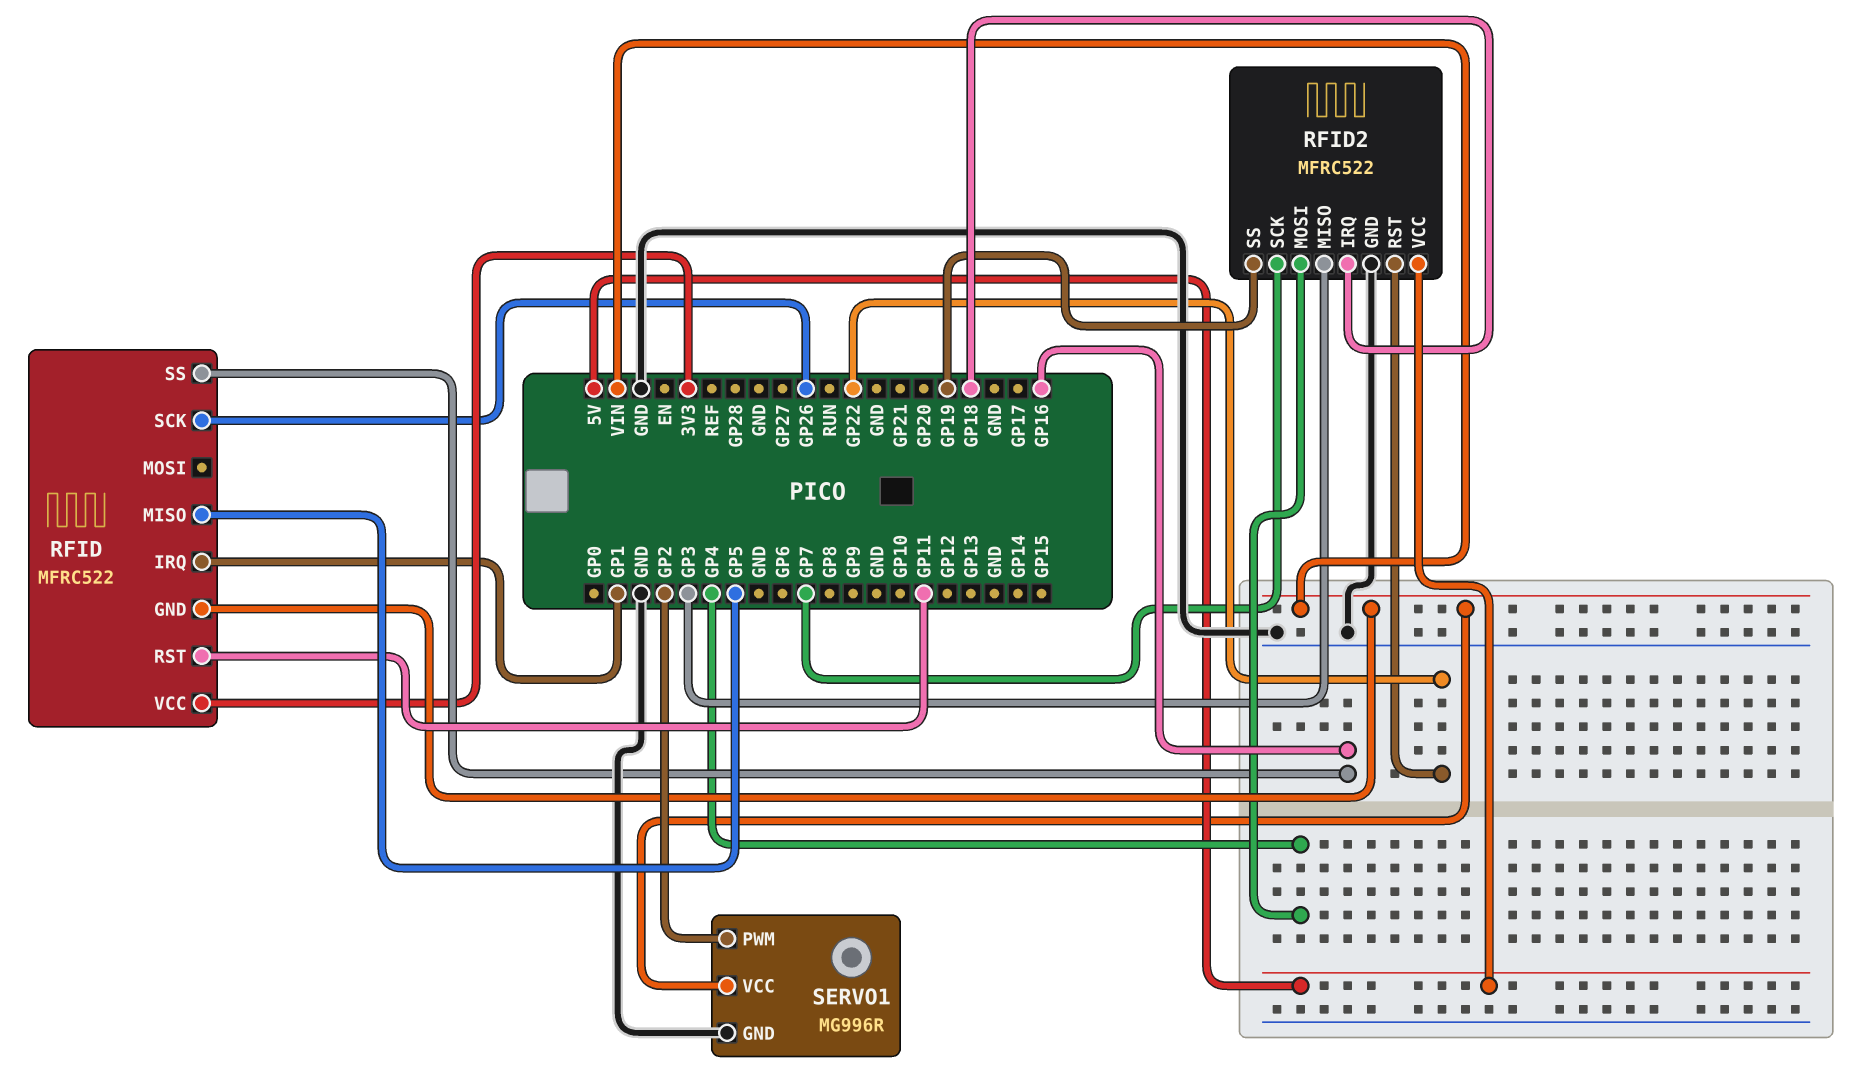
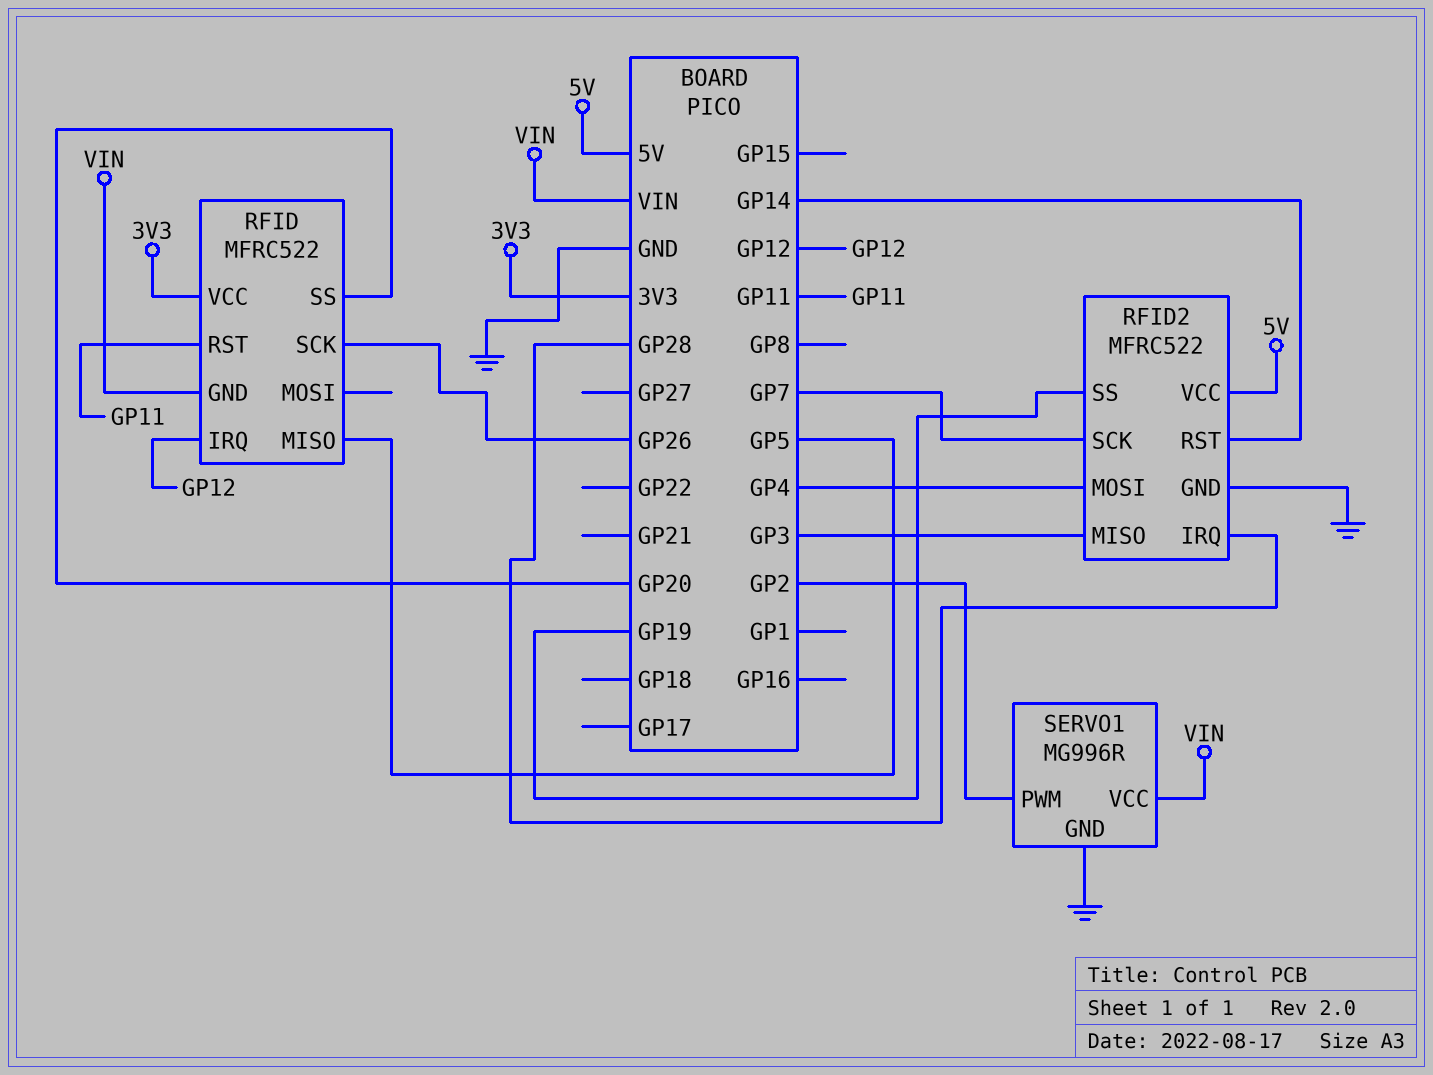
RFID pin IRQ: GP1 -> GP12
RFID pin SS: GP16 -> GP20
RFID2 pin IRQ: GP18 -> GP28
RFID2 pin RST: GP22 -> GP14

